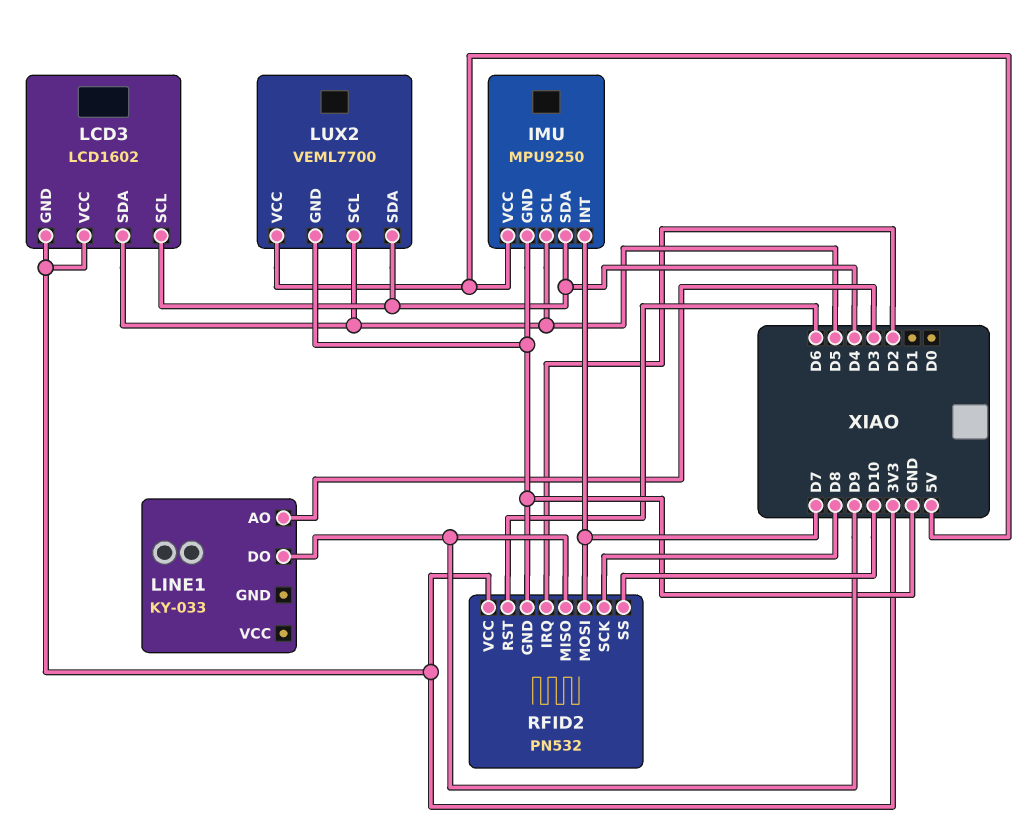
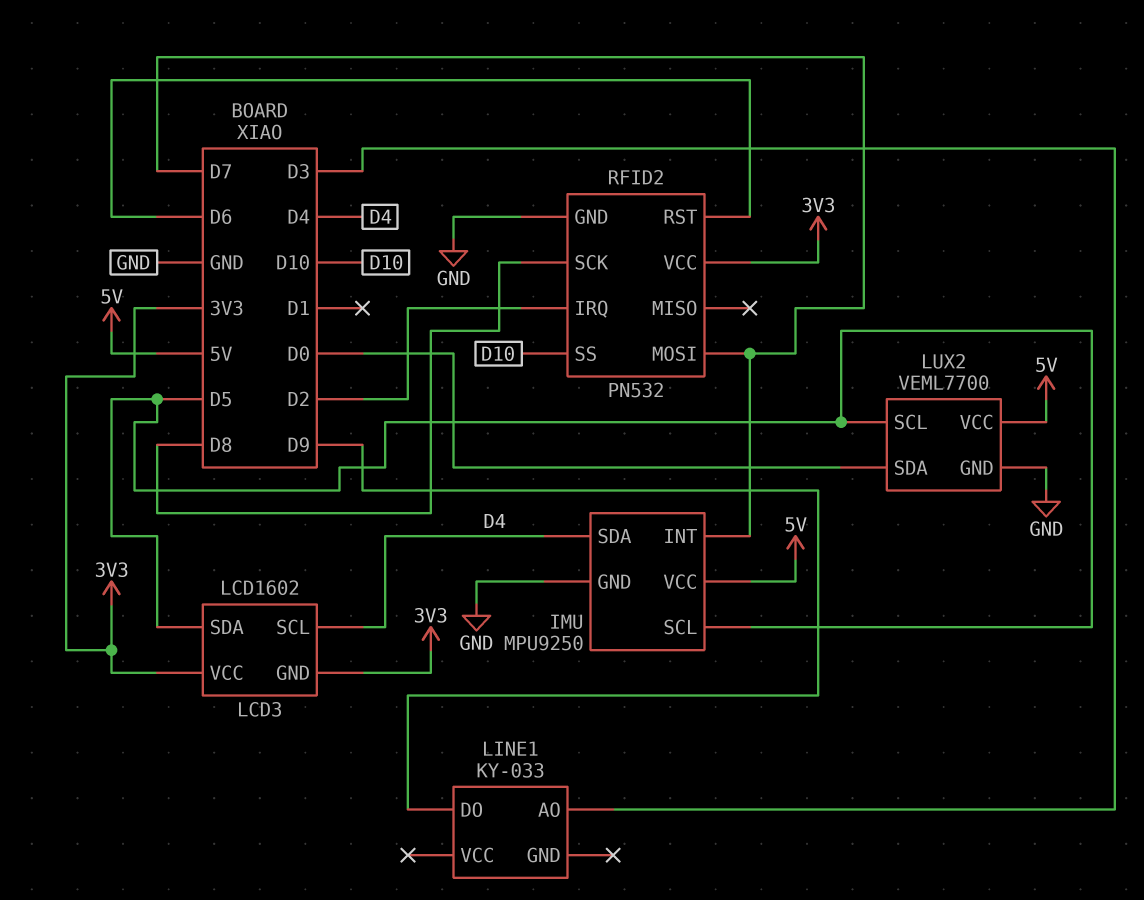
LUX2 pin SDA: D4 -> D0
RFID2 pin MISO: D9 -> none

